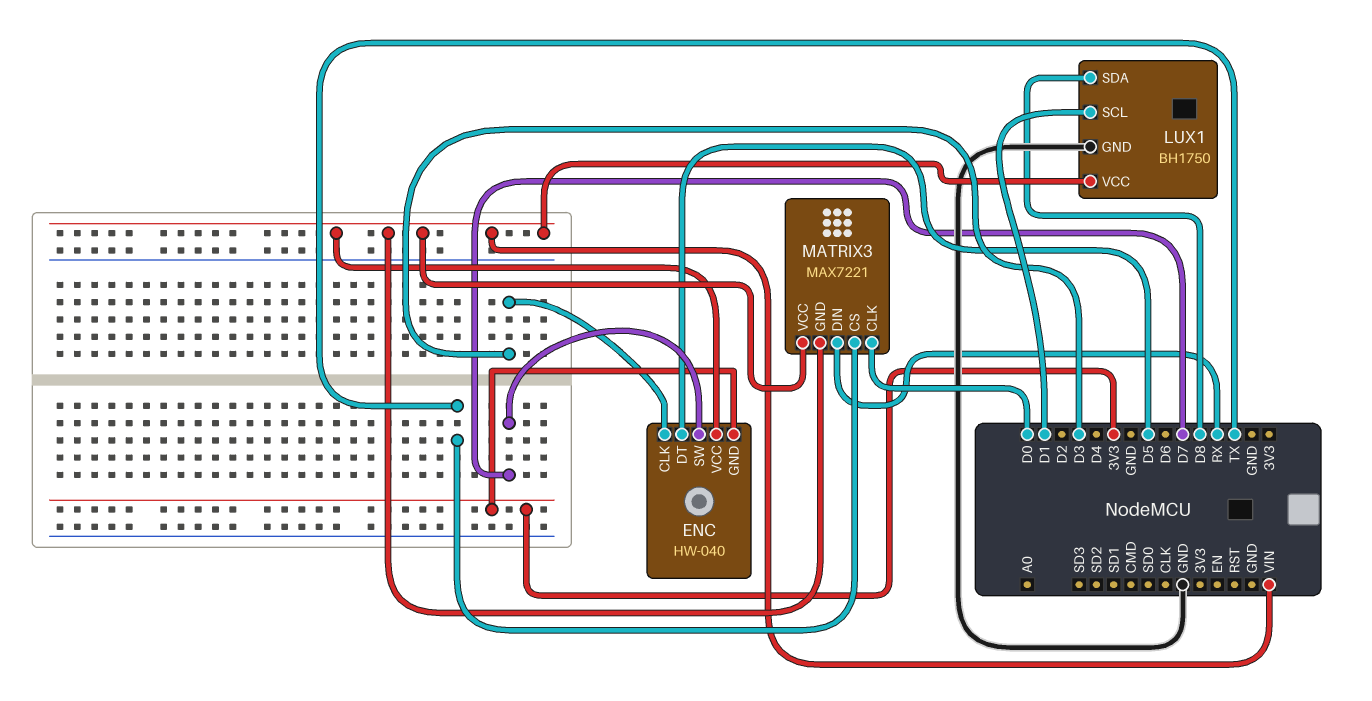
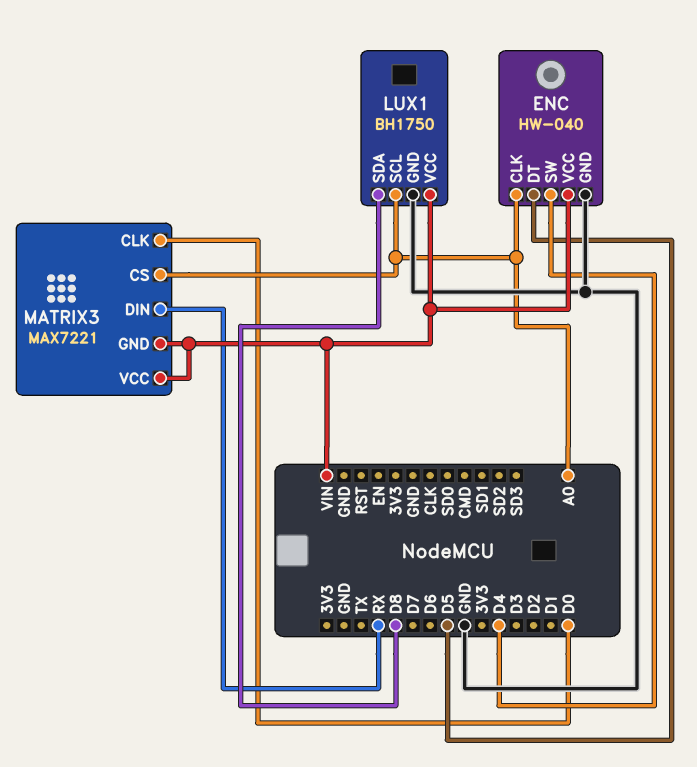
ENC pin CLK: D3 -> A0
ENC pin GND: 3V3 -> GND
ENC pin SW: D7 -> D4
LUX1 pin SCL: D1 -> A0
MATRIX3 pin CS: TX -> A0

